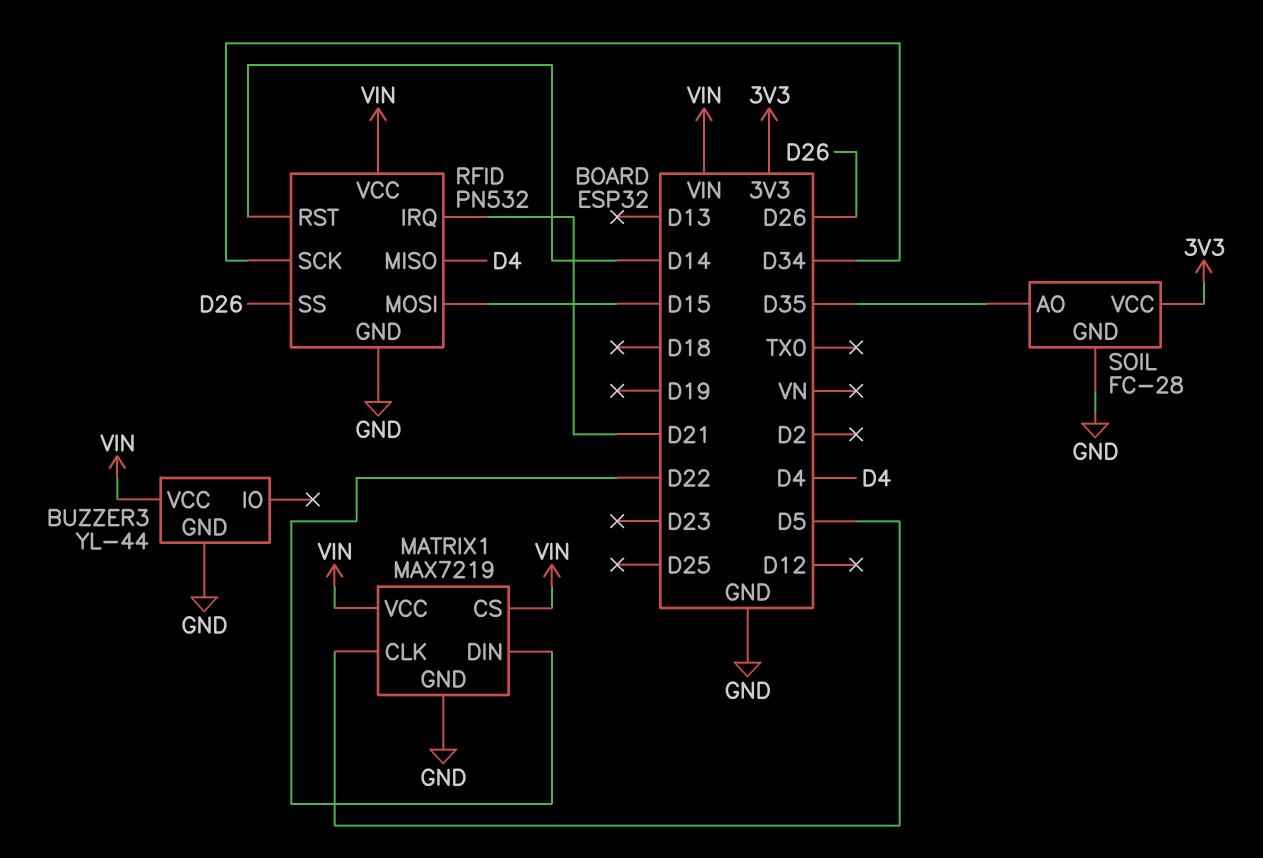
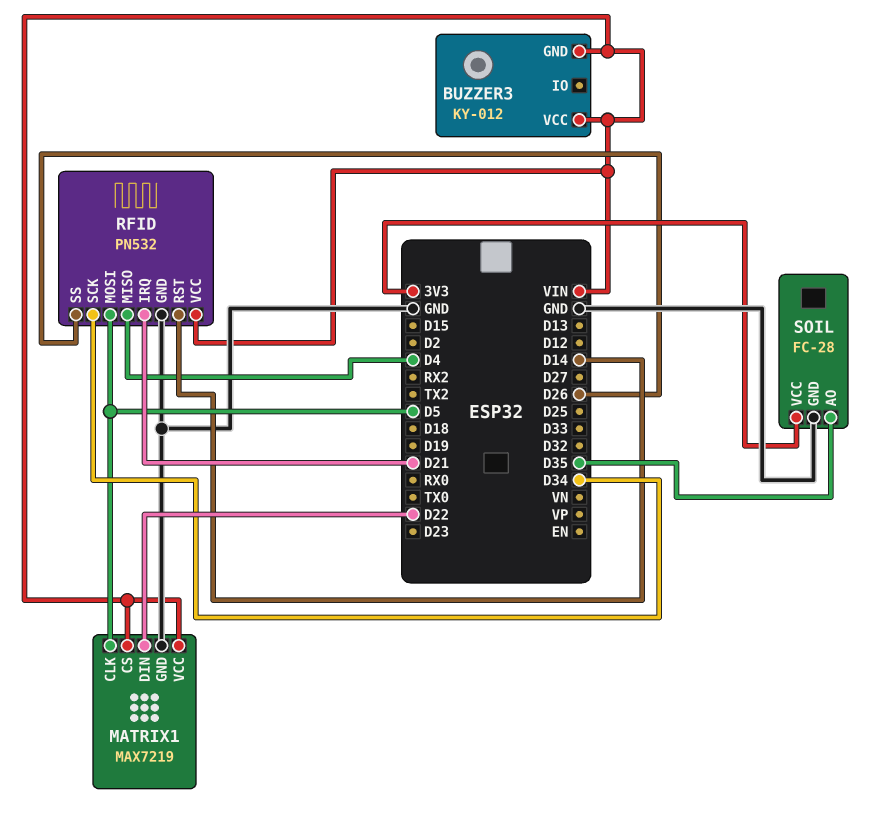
BUZZER3: YL-44 -> KY-012
BUZZER3 pin GND: GND -> VIN
RFID pin MOSI: D15 -> D5

